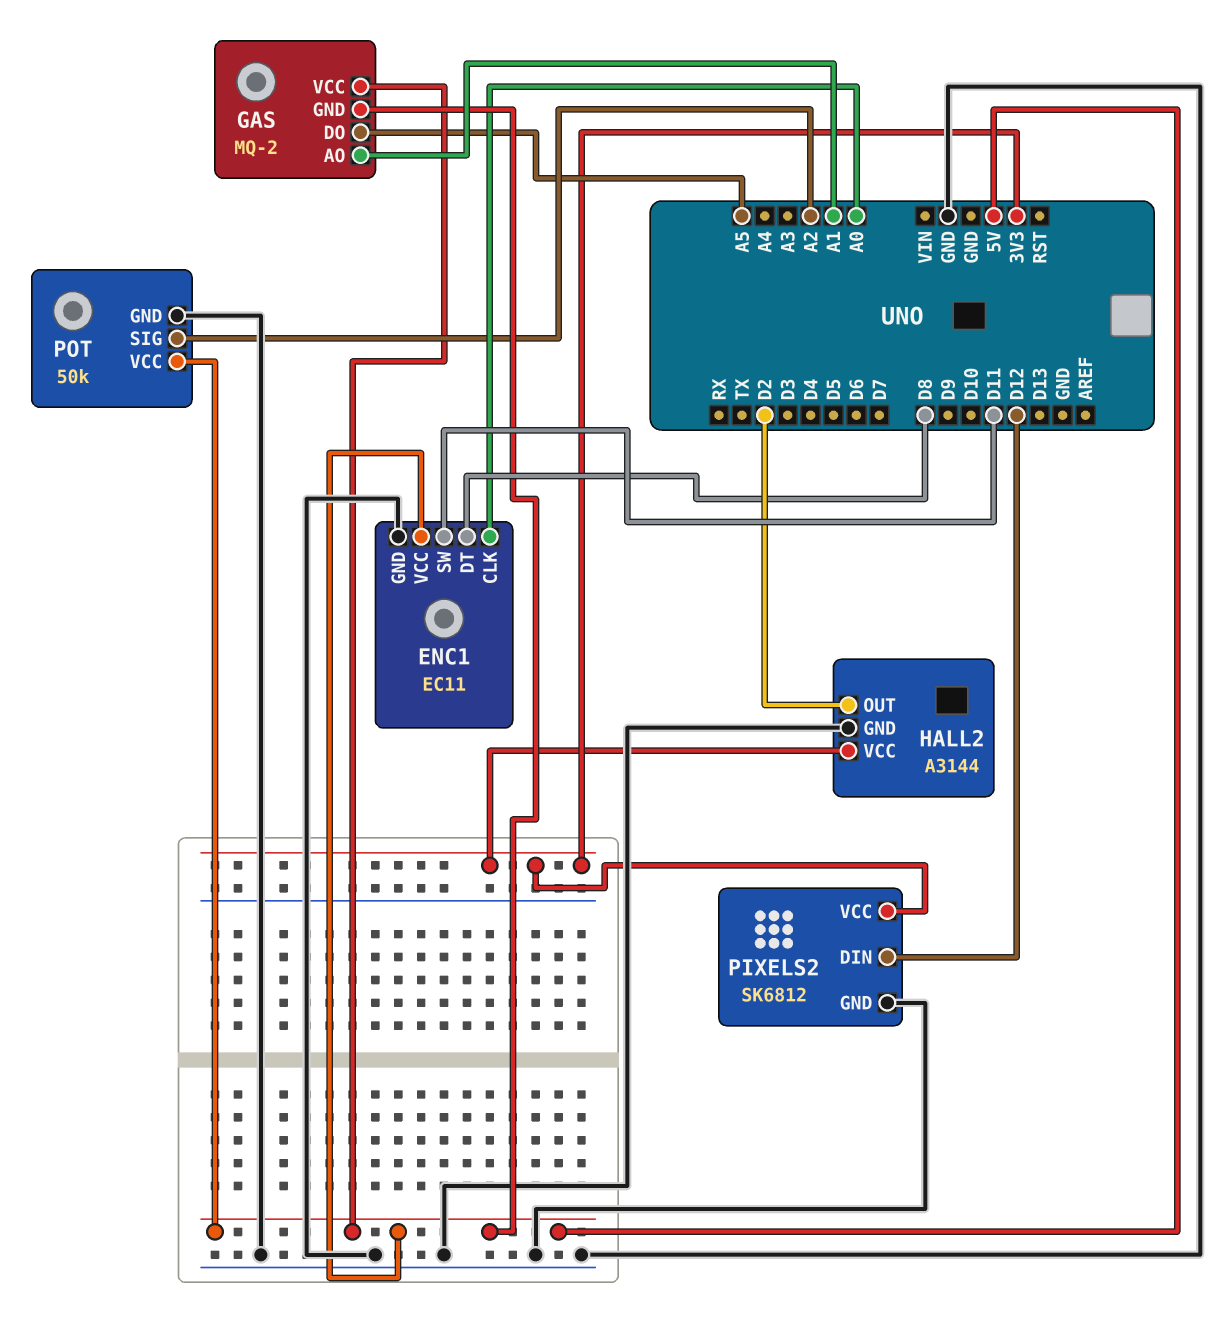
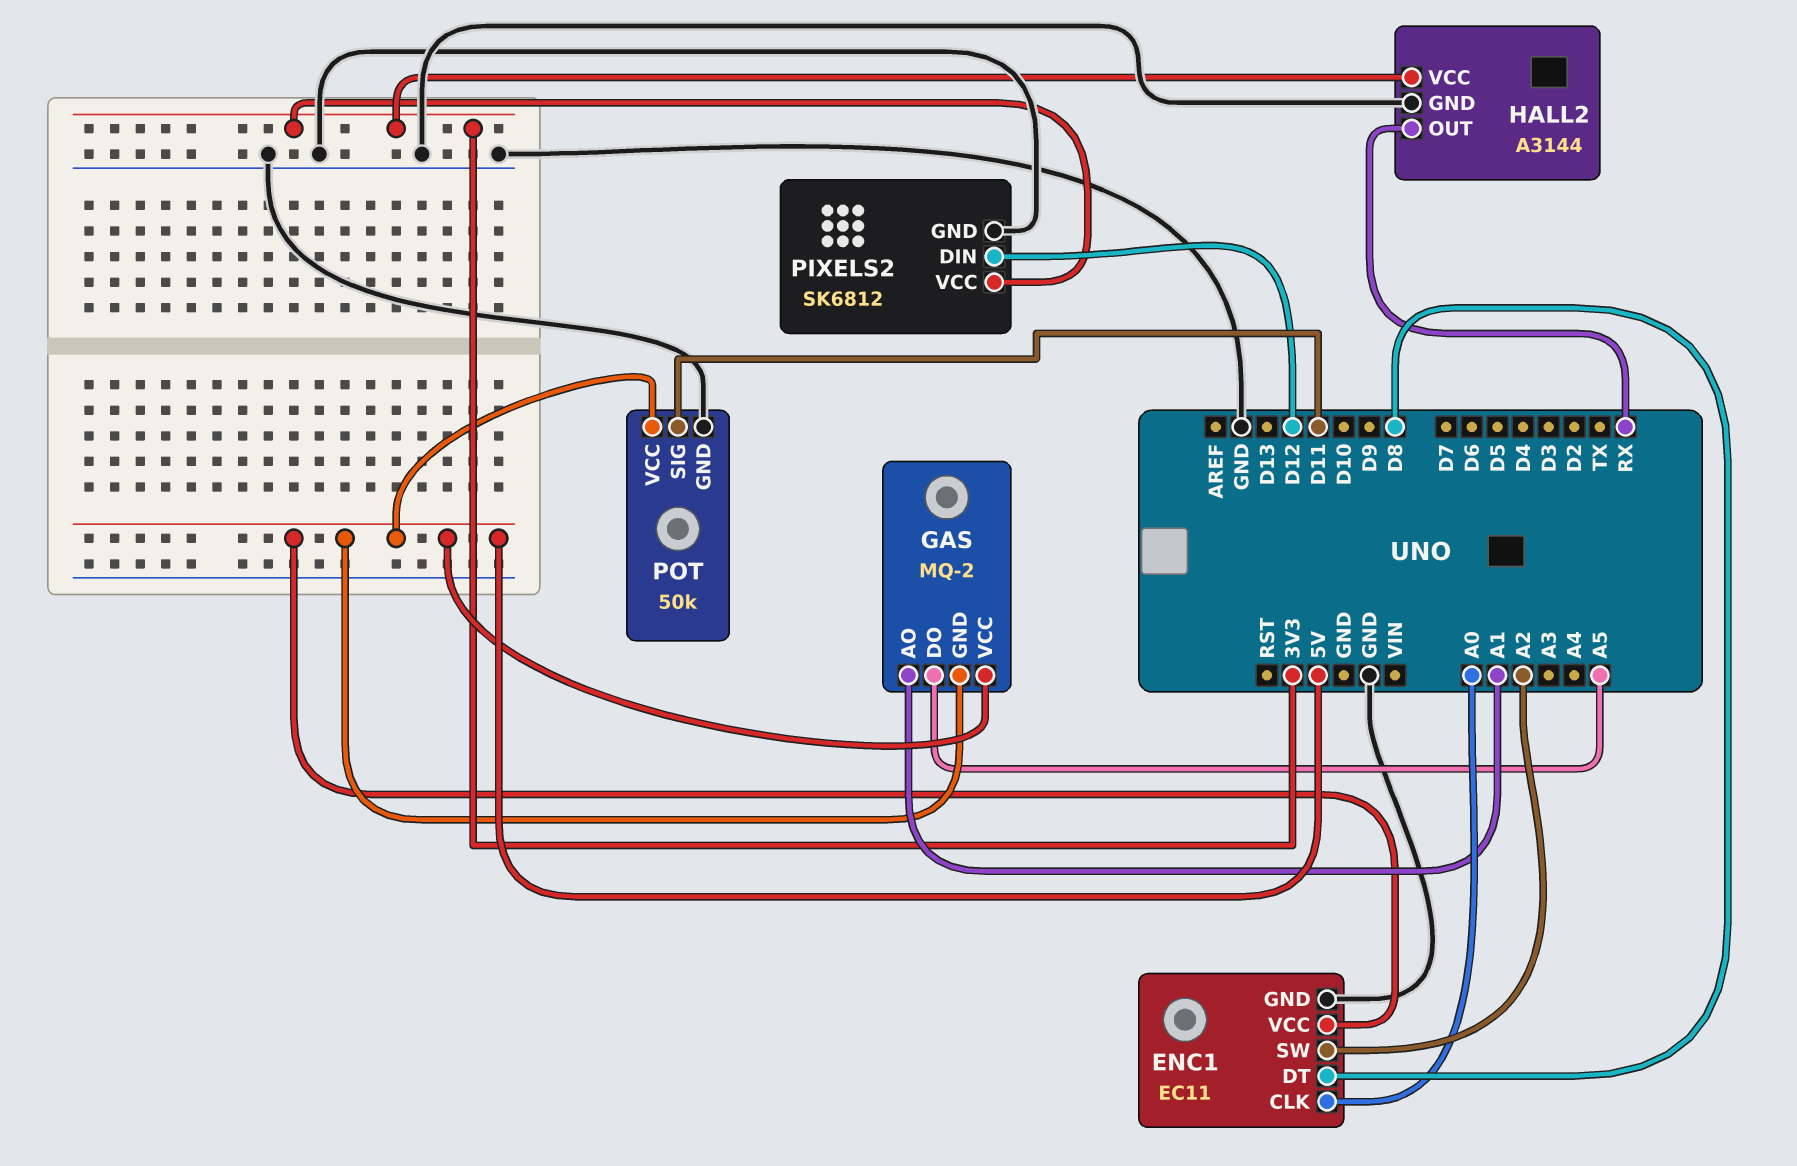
ENC1 pin SW: D11 -> A2
HALL2 pin OUT: D2 -> RX
POT pin SIG: A2 -> D11

